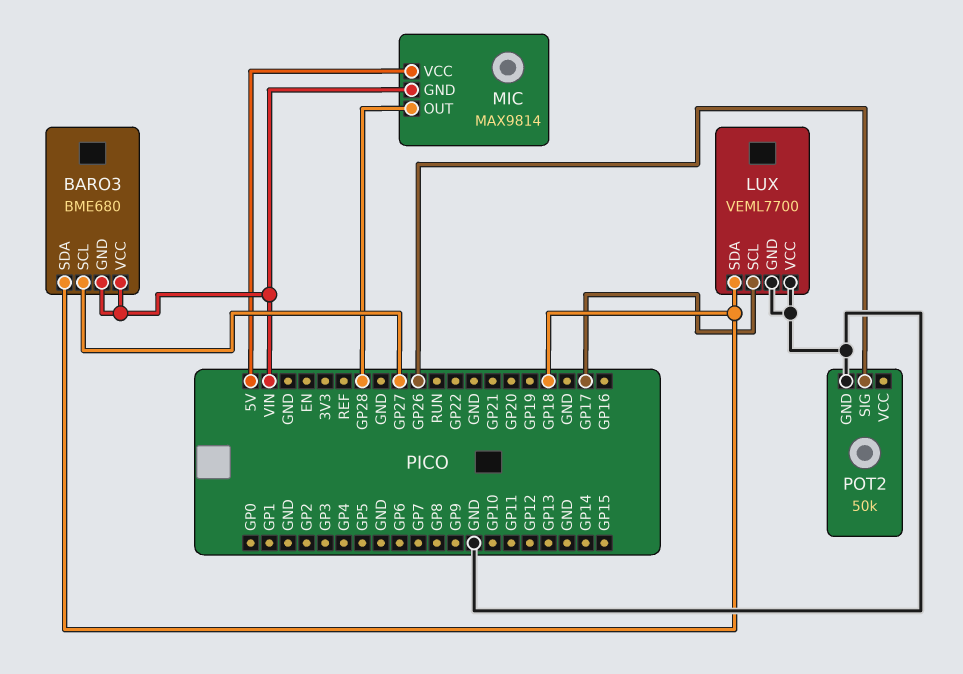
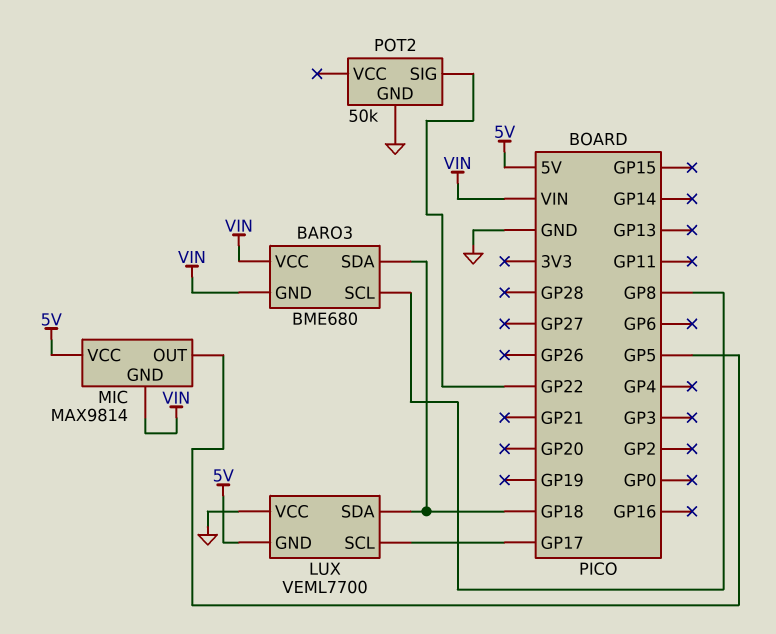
BARO3 pin SCL: GP27 -> GP8
LUX pin GND: GND -> 5V
MIC pin OUT: GP28 -> GP5
POT2 pin SIG: GP26 -> GP22

